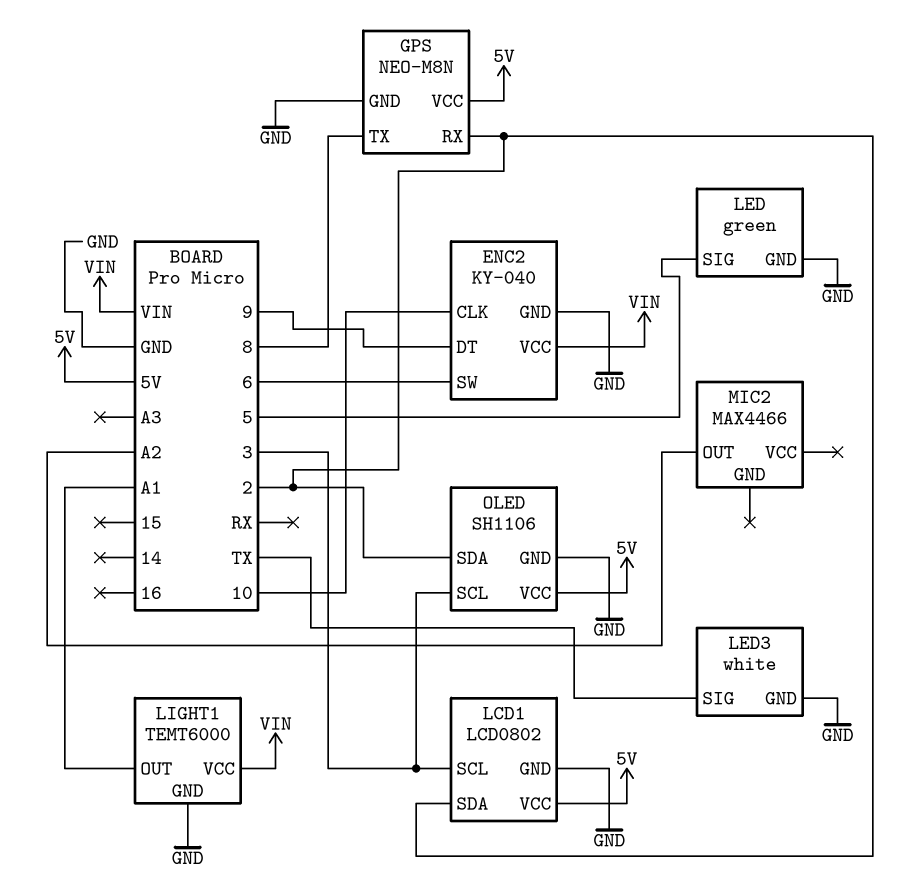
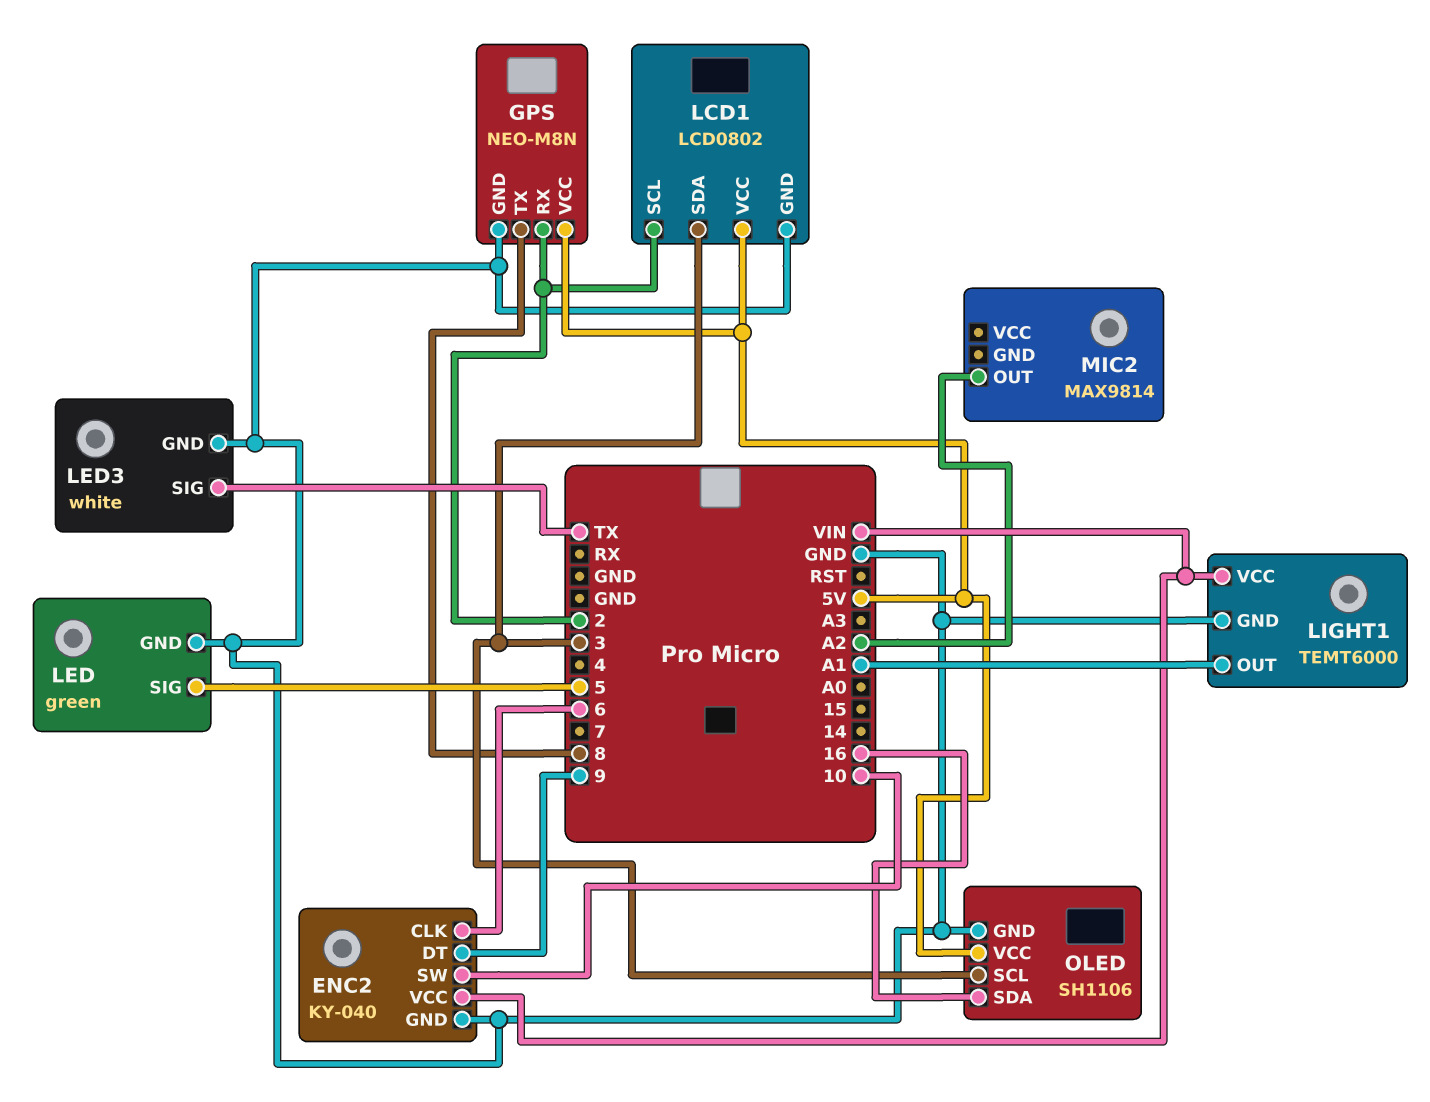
ENC2 pin CLK: 10 -> 6
ENC2 pin SW: 6 -> 10
LCD1 pin SCL: 3 -> 2
LCD1 pin SDA: 2 -> 3
MIC2: MAX4466 -> MAX9814
OLED pin SDA: 2 -> 16

